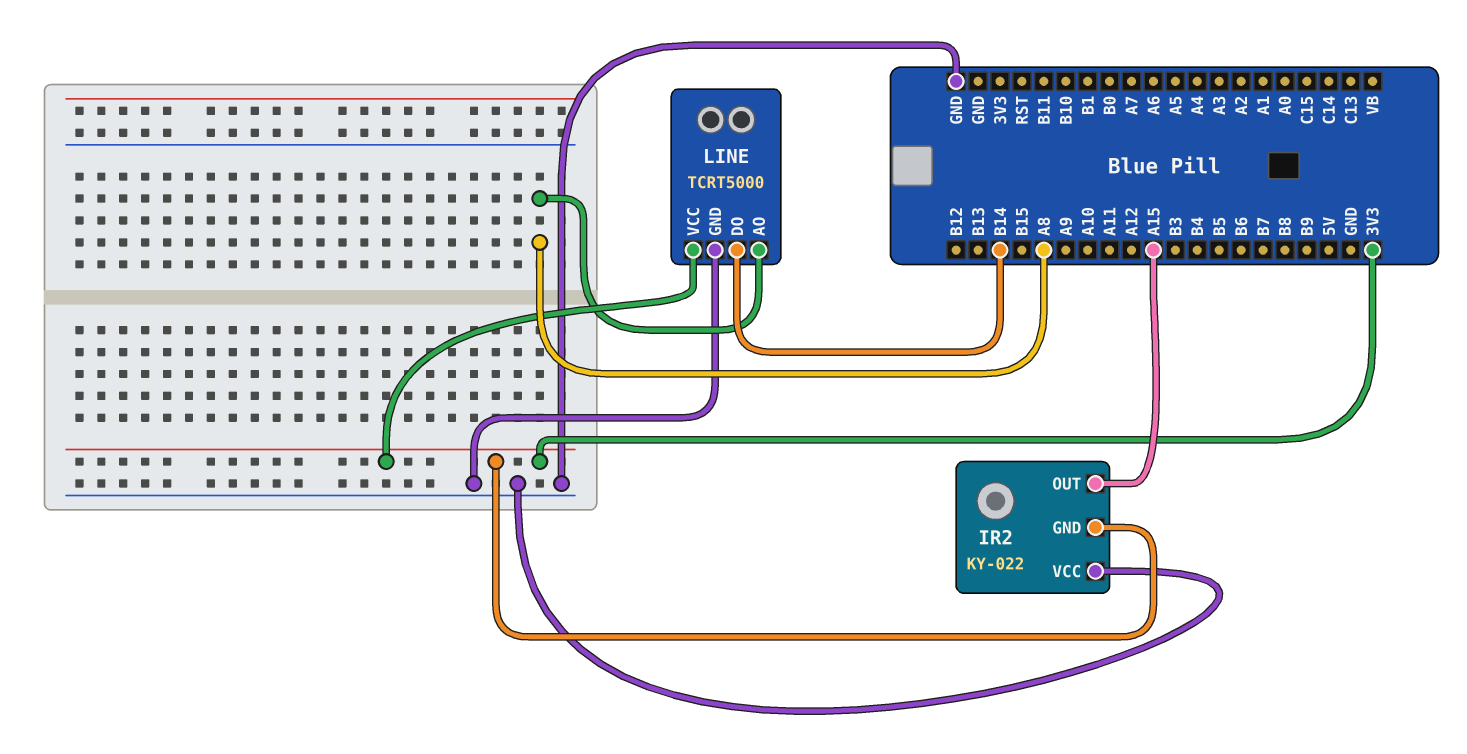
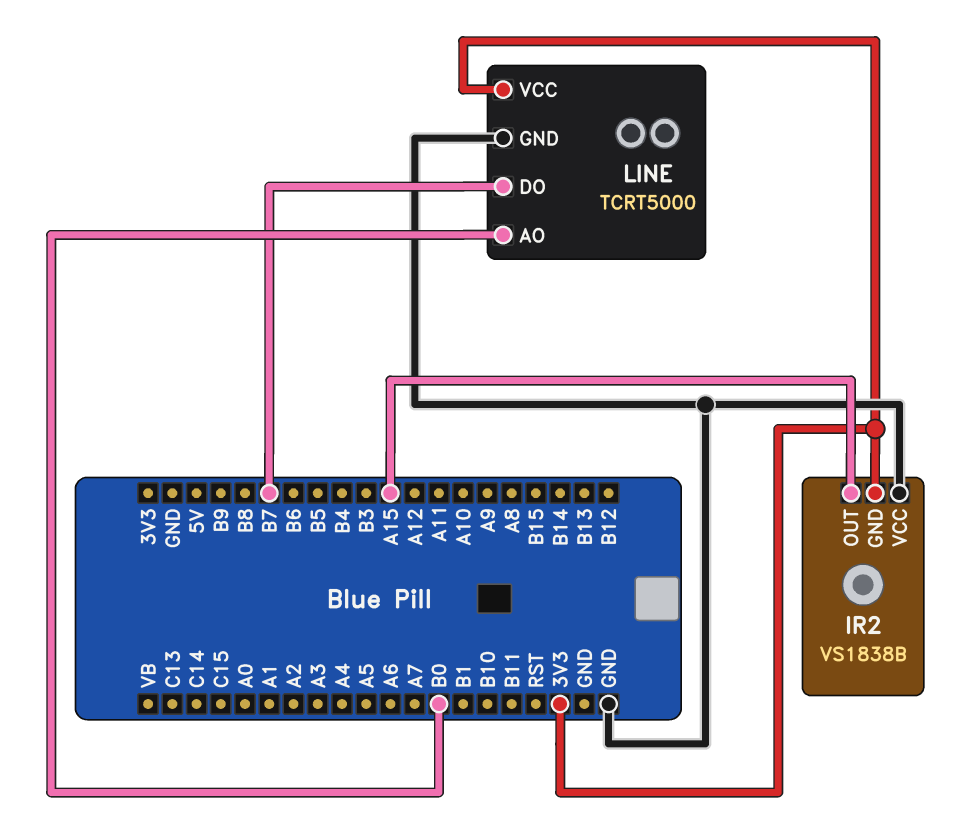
IR2: KY-022 -> VS1838B
LINE pin AO: A8 -> B0
LINE pin DO: B14 -> B7

